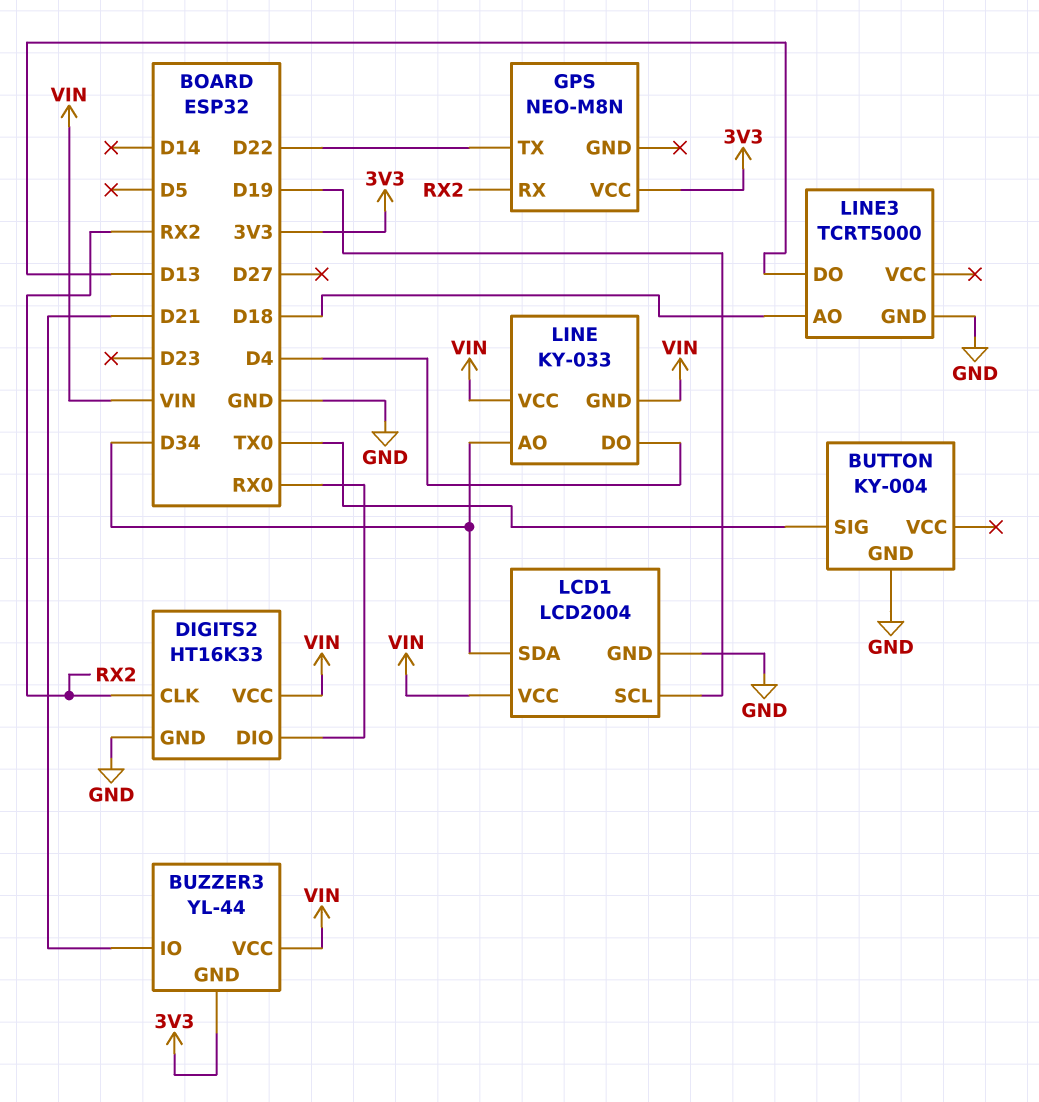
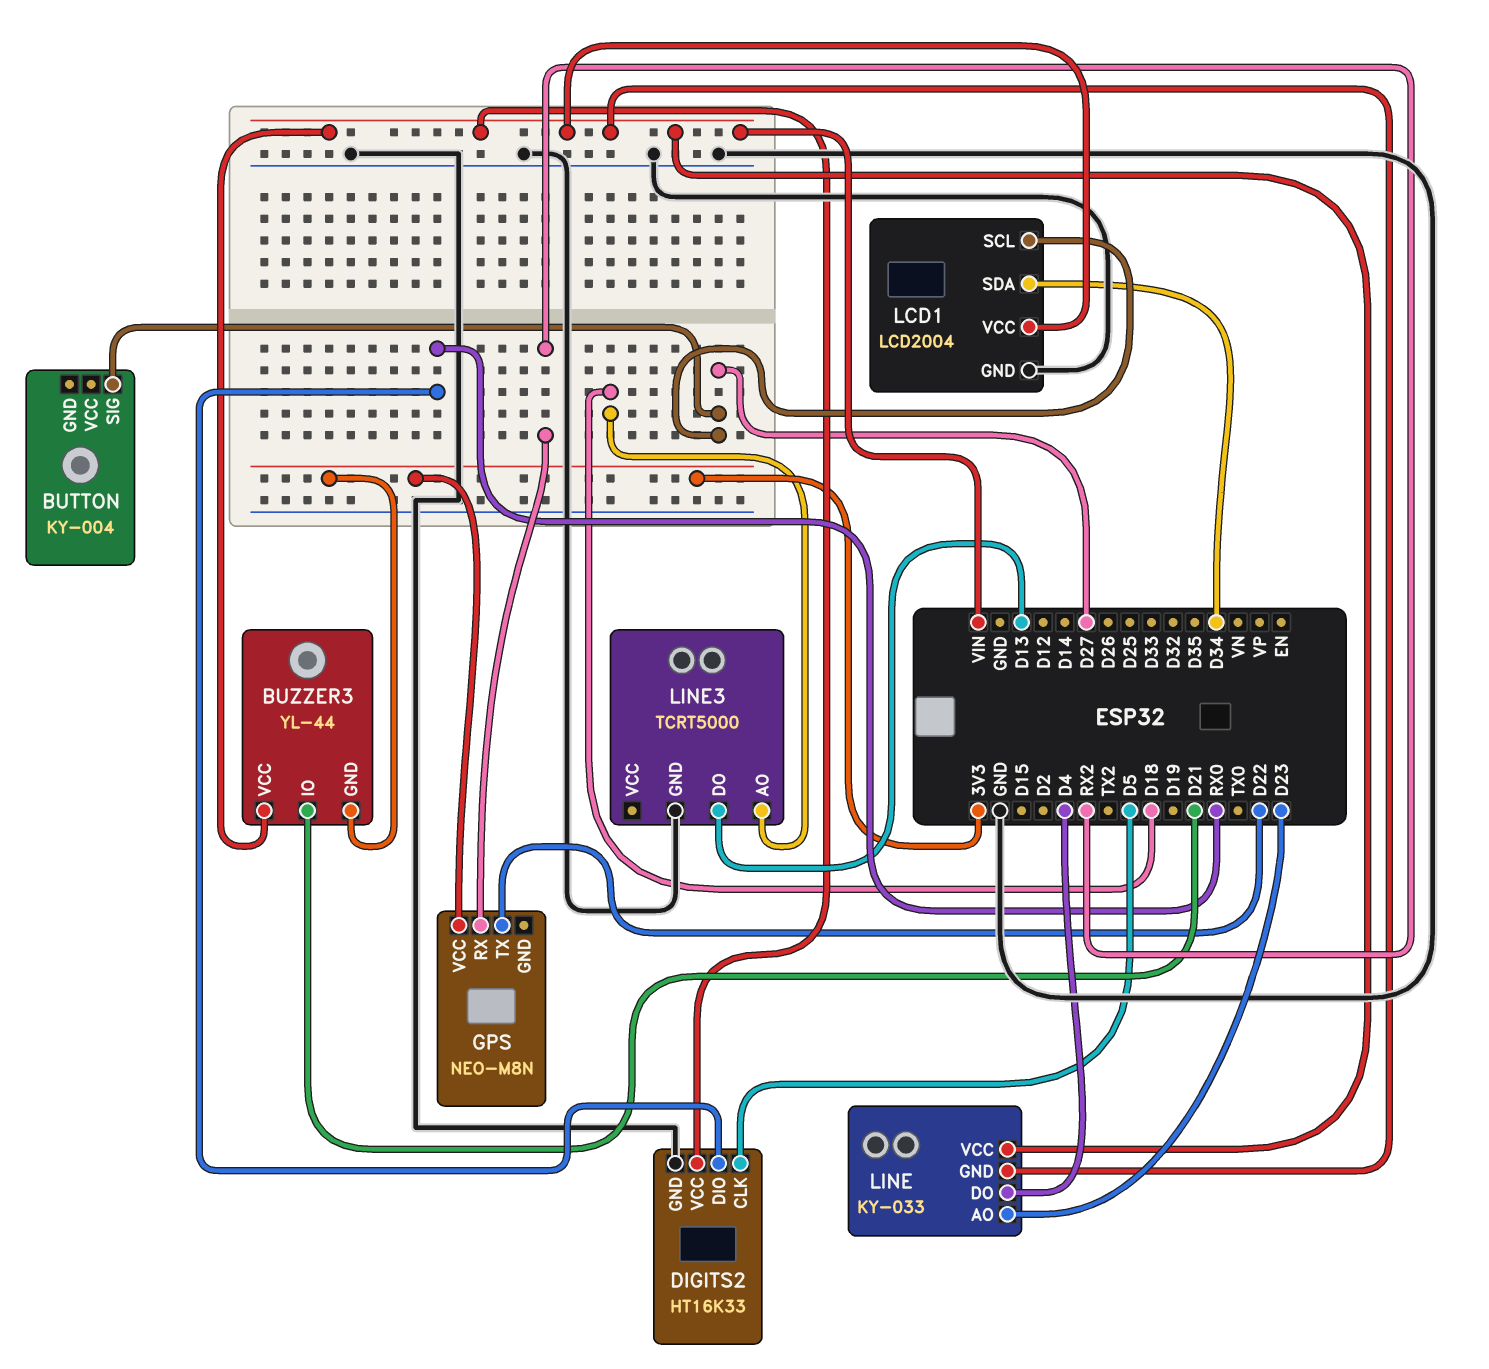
BUTTON pin GND: GND -> none
BUTTON pin SIG: TX0 -> D27
DIGITS2 pin CLK: RX2 -> D5
LCD1 pin SCL: D19 -> D27
LINE pin AO: D34 -> D23

